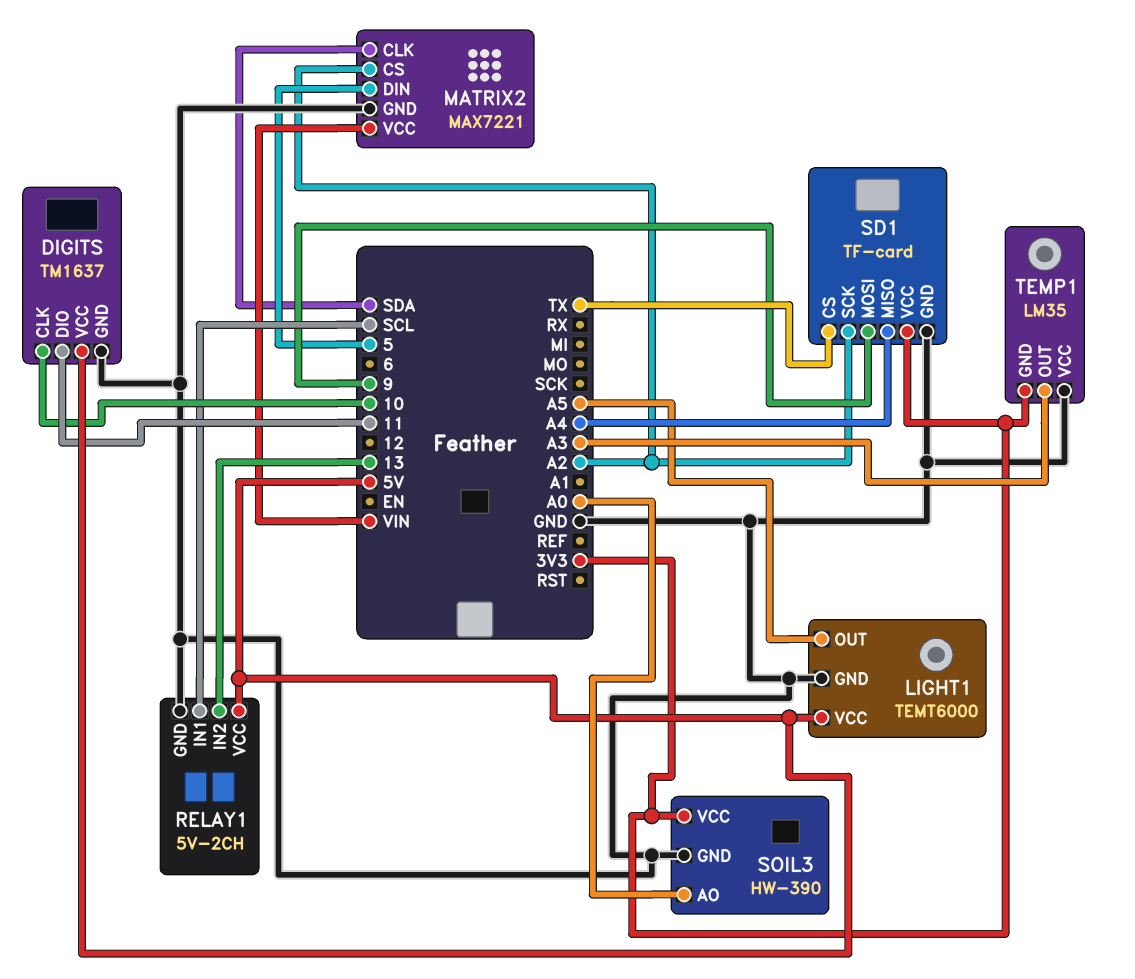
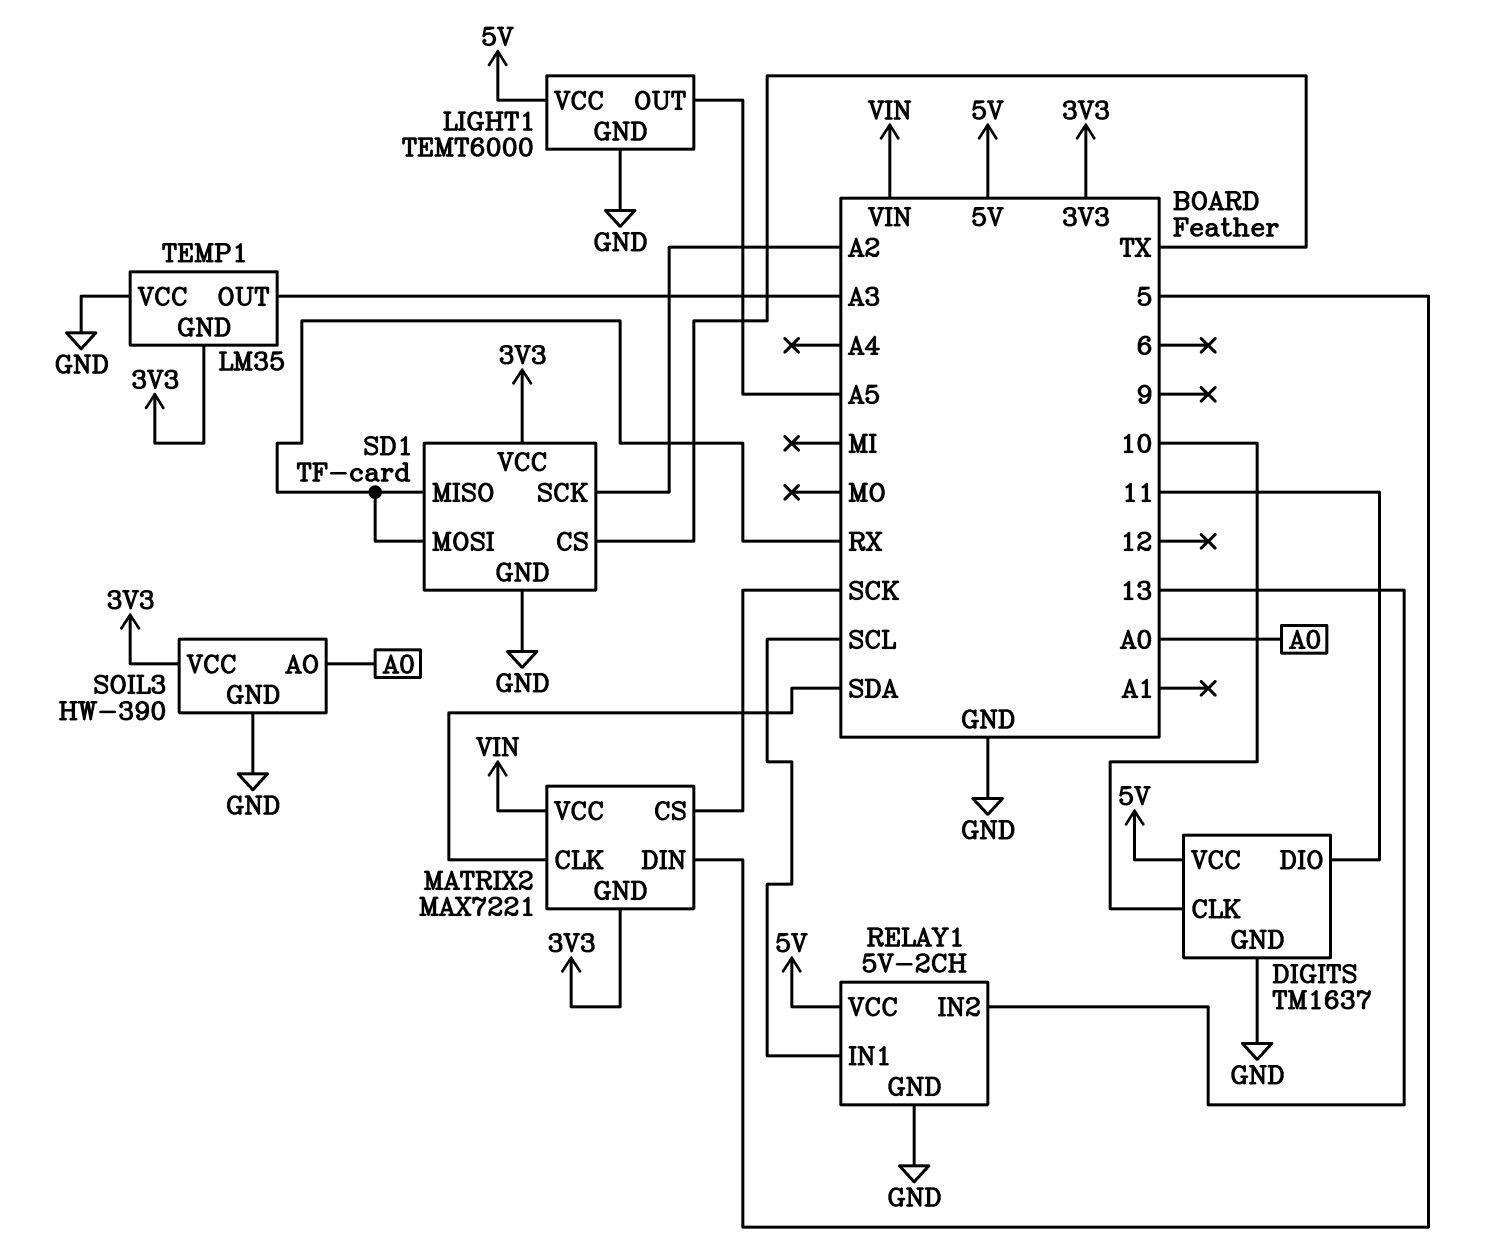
MATRIX2 pin CS: A2 -> SCK
MATRIX2 pin GND: GND -> 3V3
SD1 pin MISO: A4 -> RX
SD1 pin MOSI: 9 -> RX

